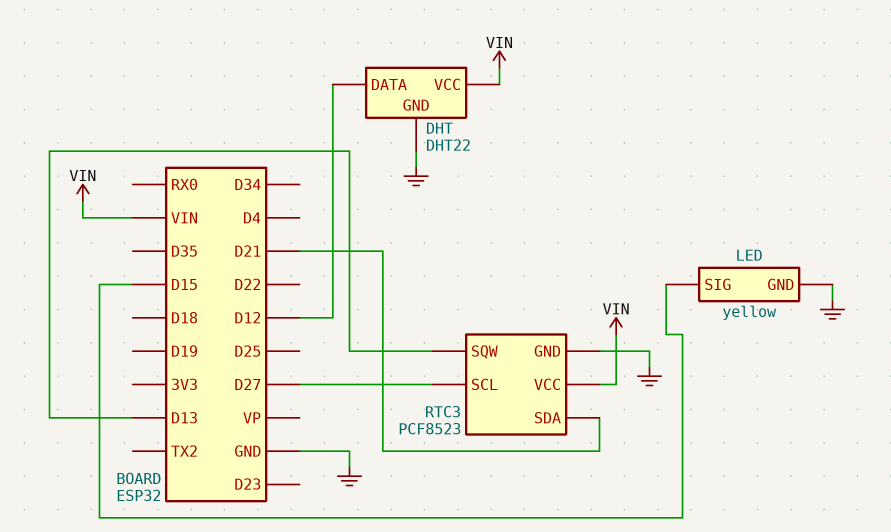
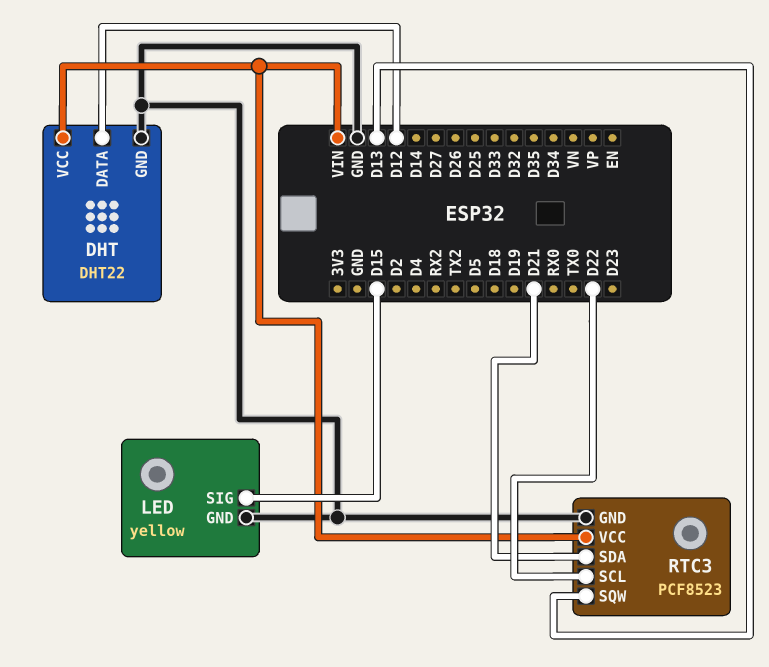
RTC3 pin SCL: D27 -> D22

